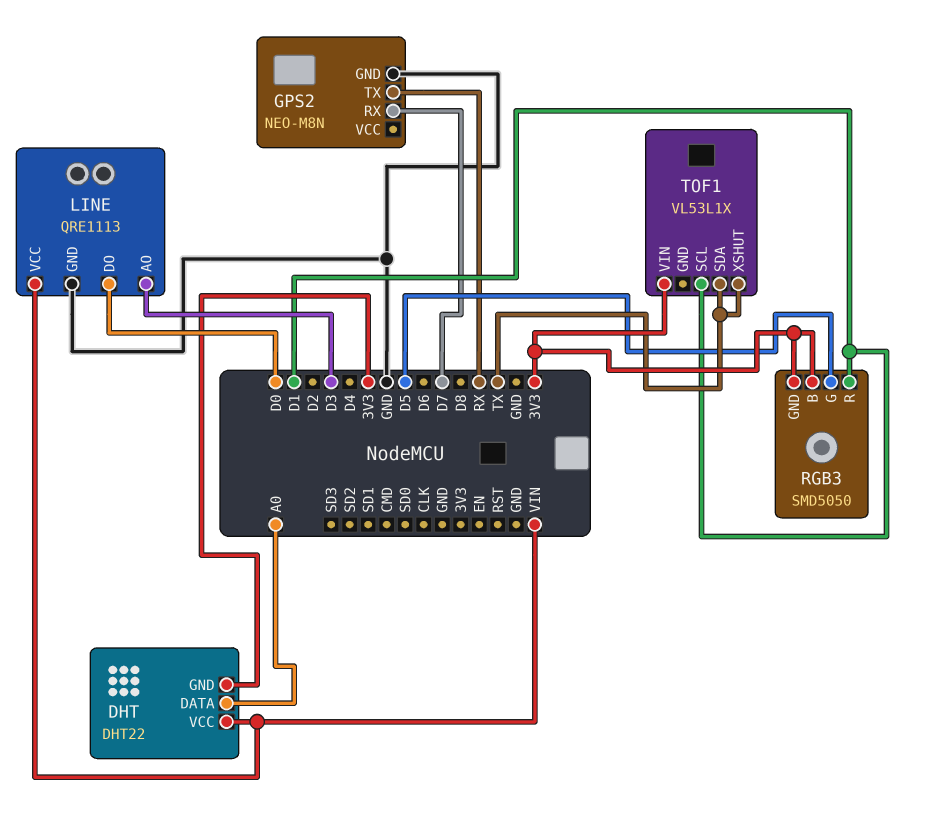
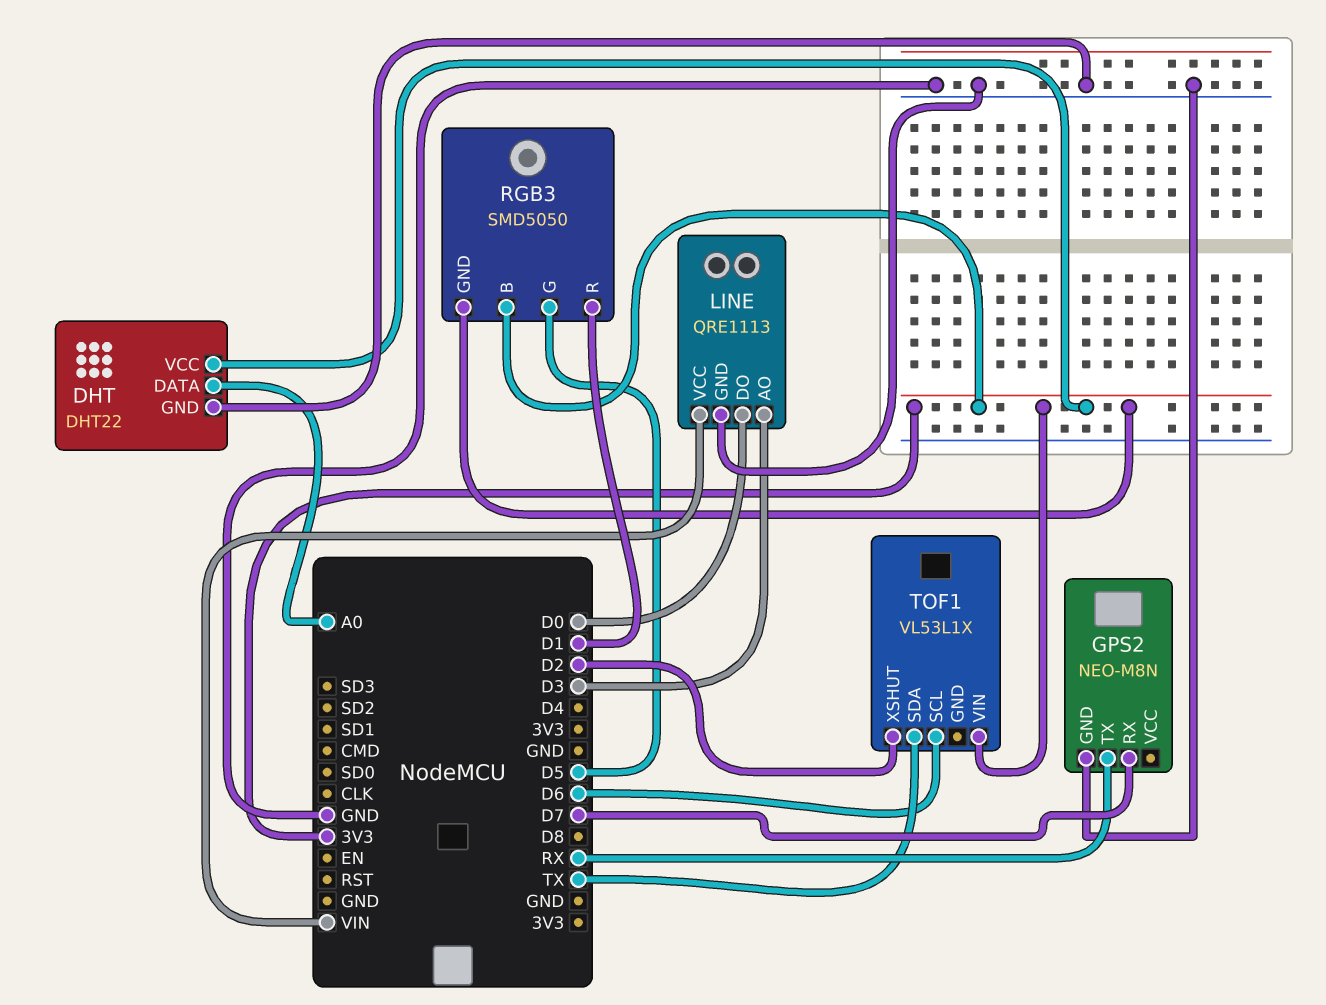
DHT pin GND: 3V3 -> GND
DHT pin VCC: VIN -> 3V3
TOF1 pin SCL: D1 -> D6
TOF1 pin XSHUT: TX -> D2

